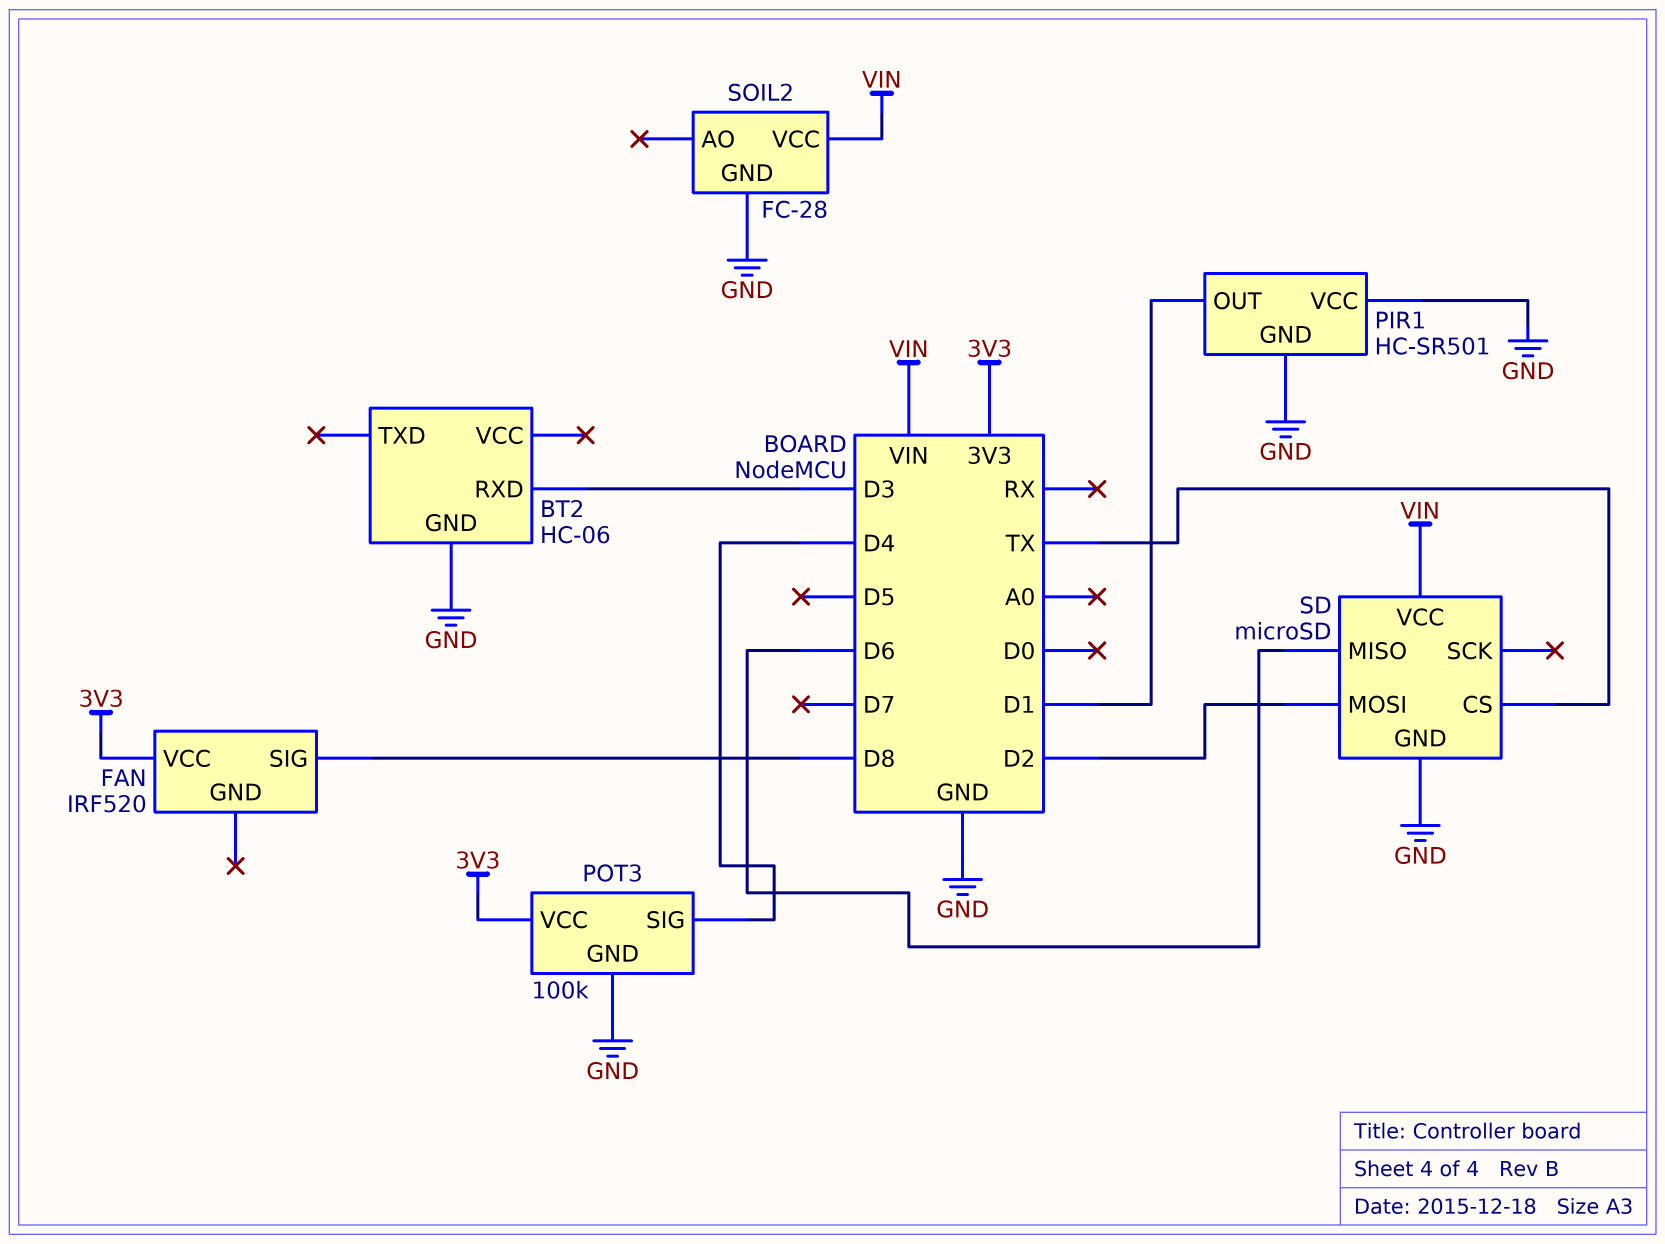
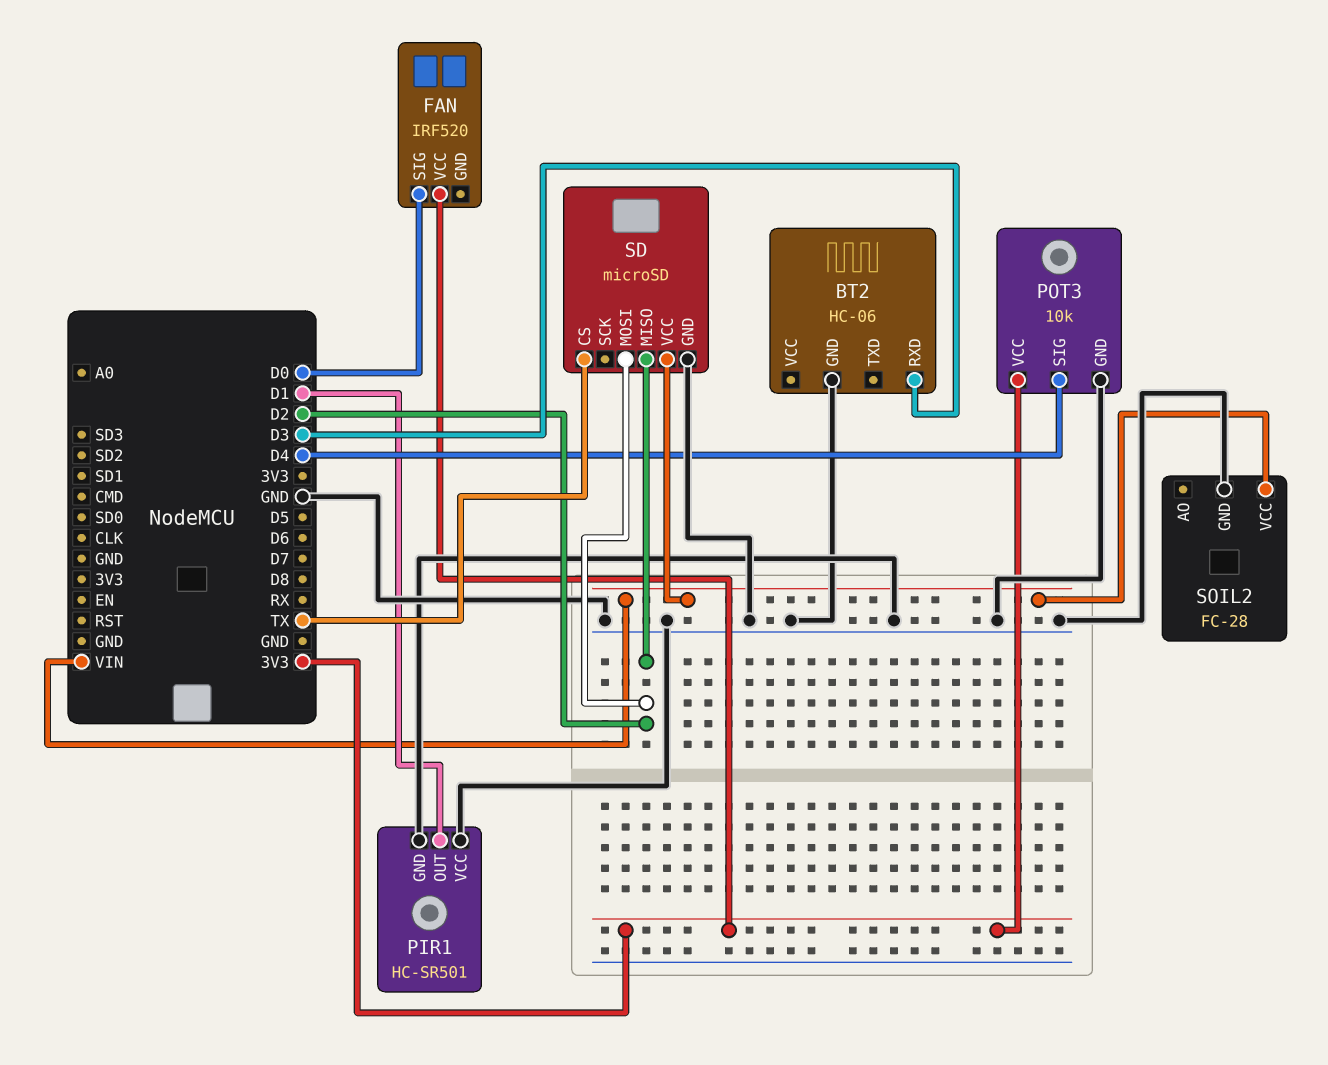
FAN pin SIG: D8 -> D0
POT3: 100k -> 10k
SD pin MISO: D6 -> D2

